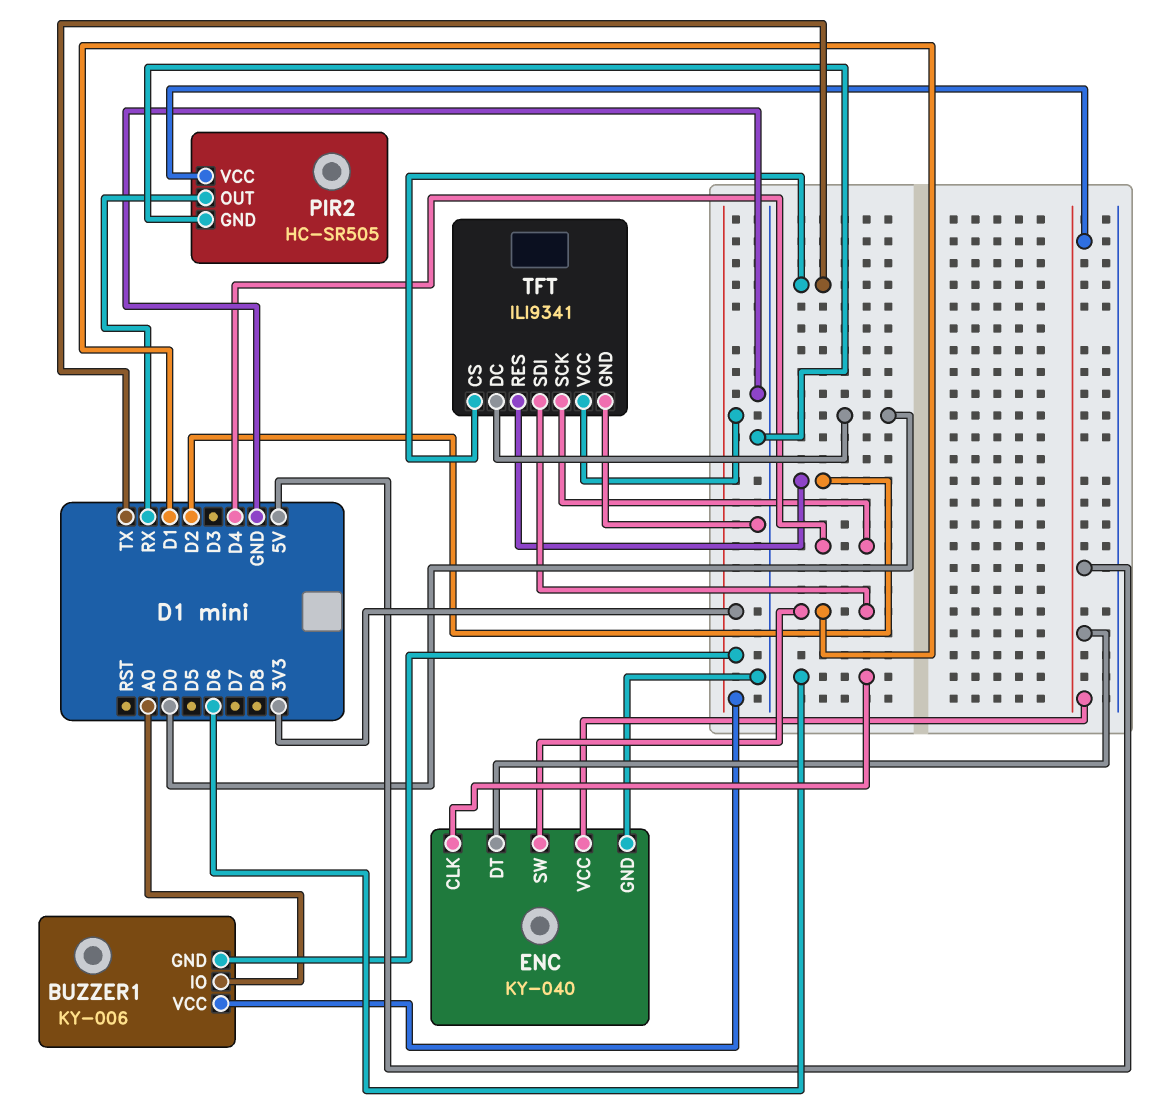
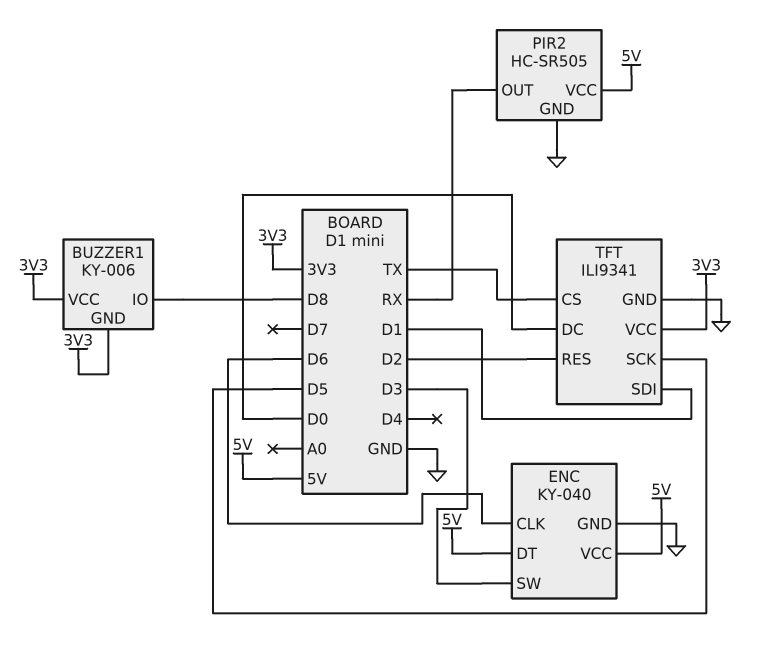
BUZZER1 pin IO: A0 -> D8
ENC pin SW: D1 -> D3
TFT pin SCK: D4 -> D5

